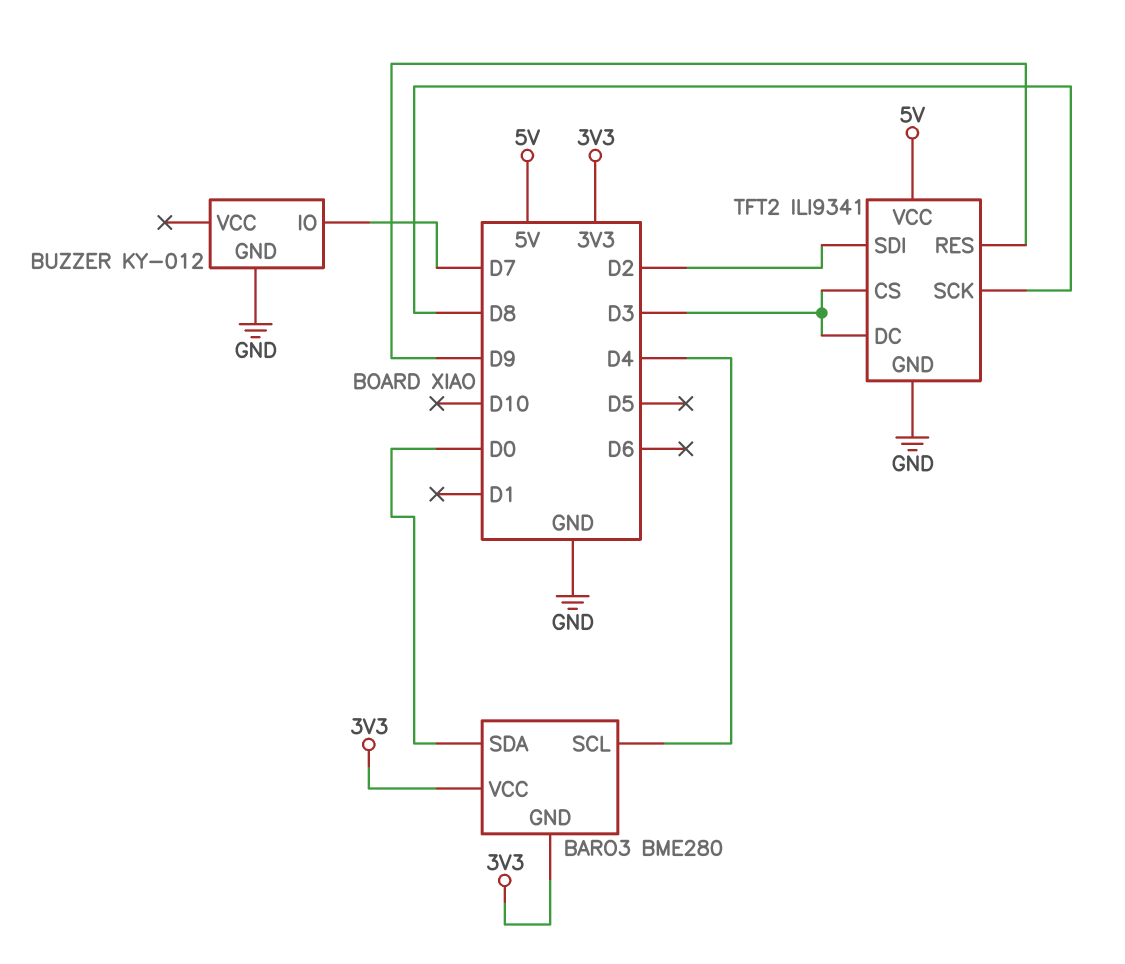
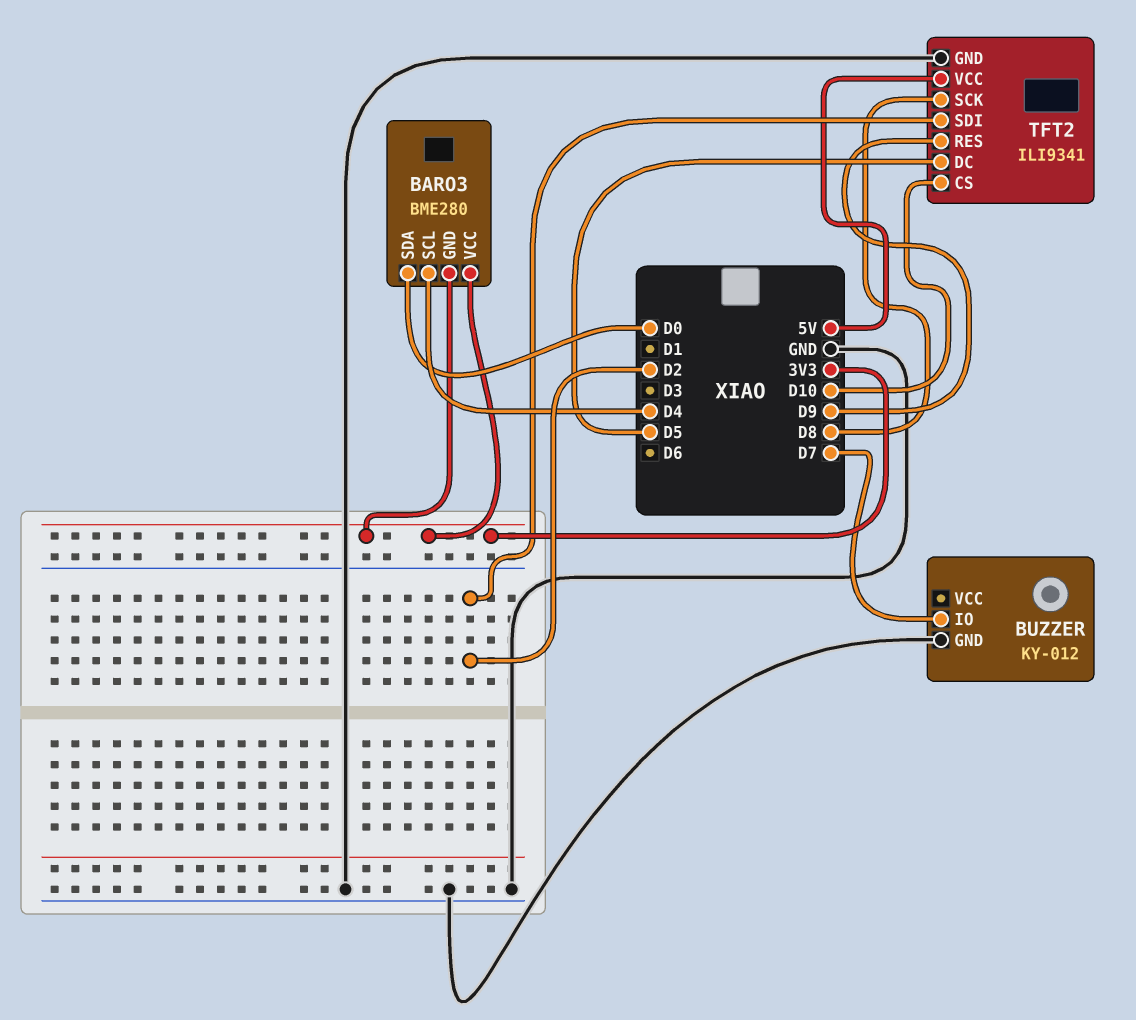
TFT2 pin CS: D3 -> D10
TFT2 pin DC: D3 -> D5

